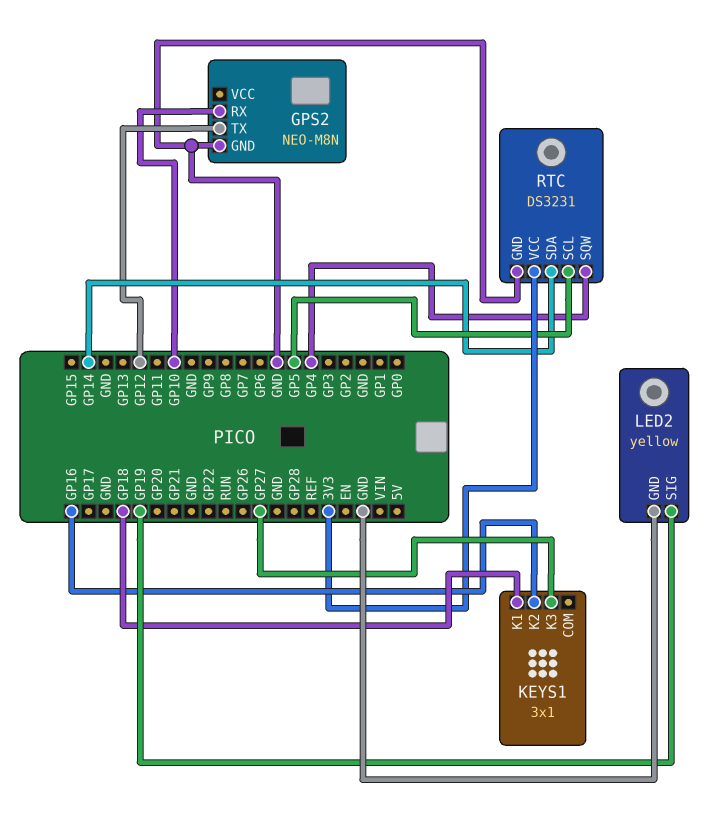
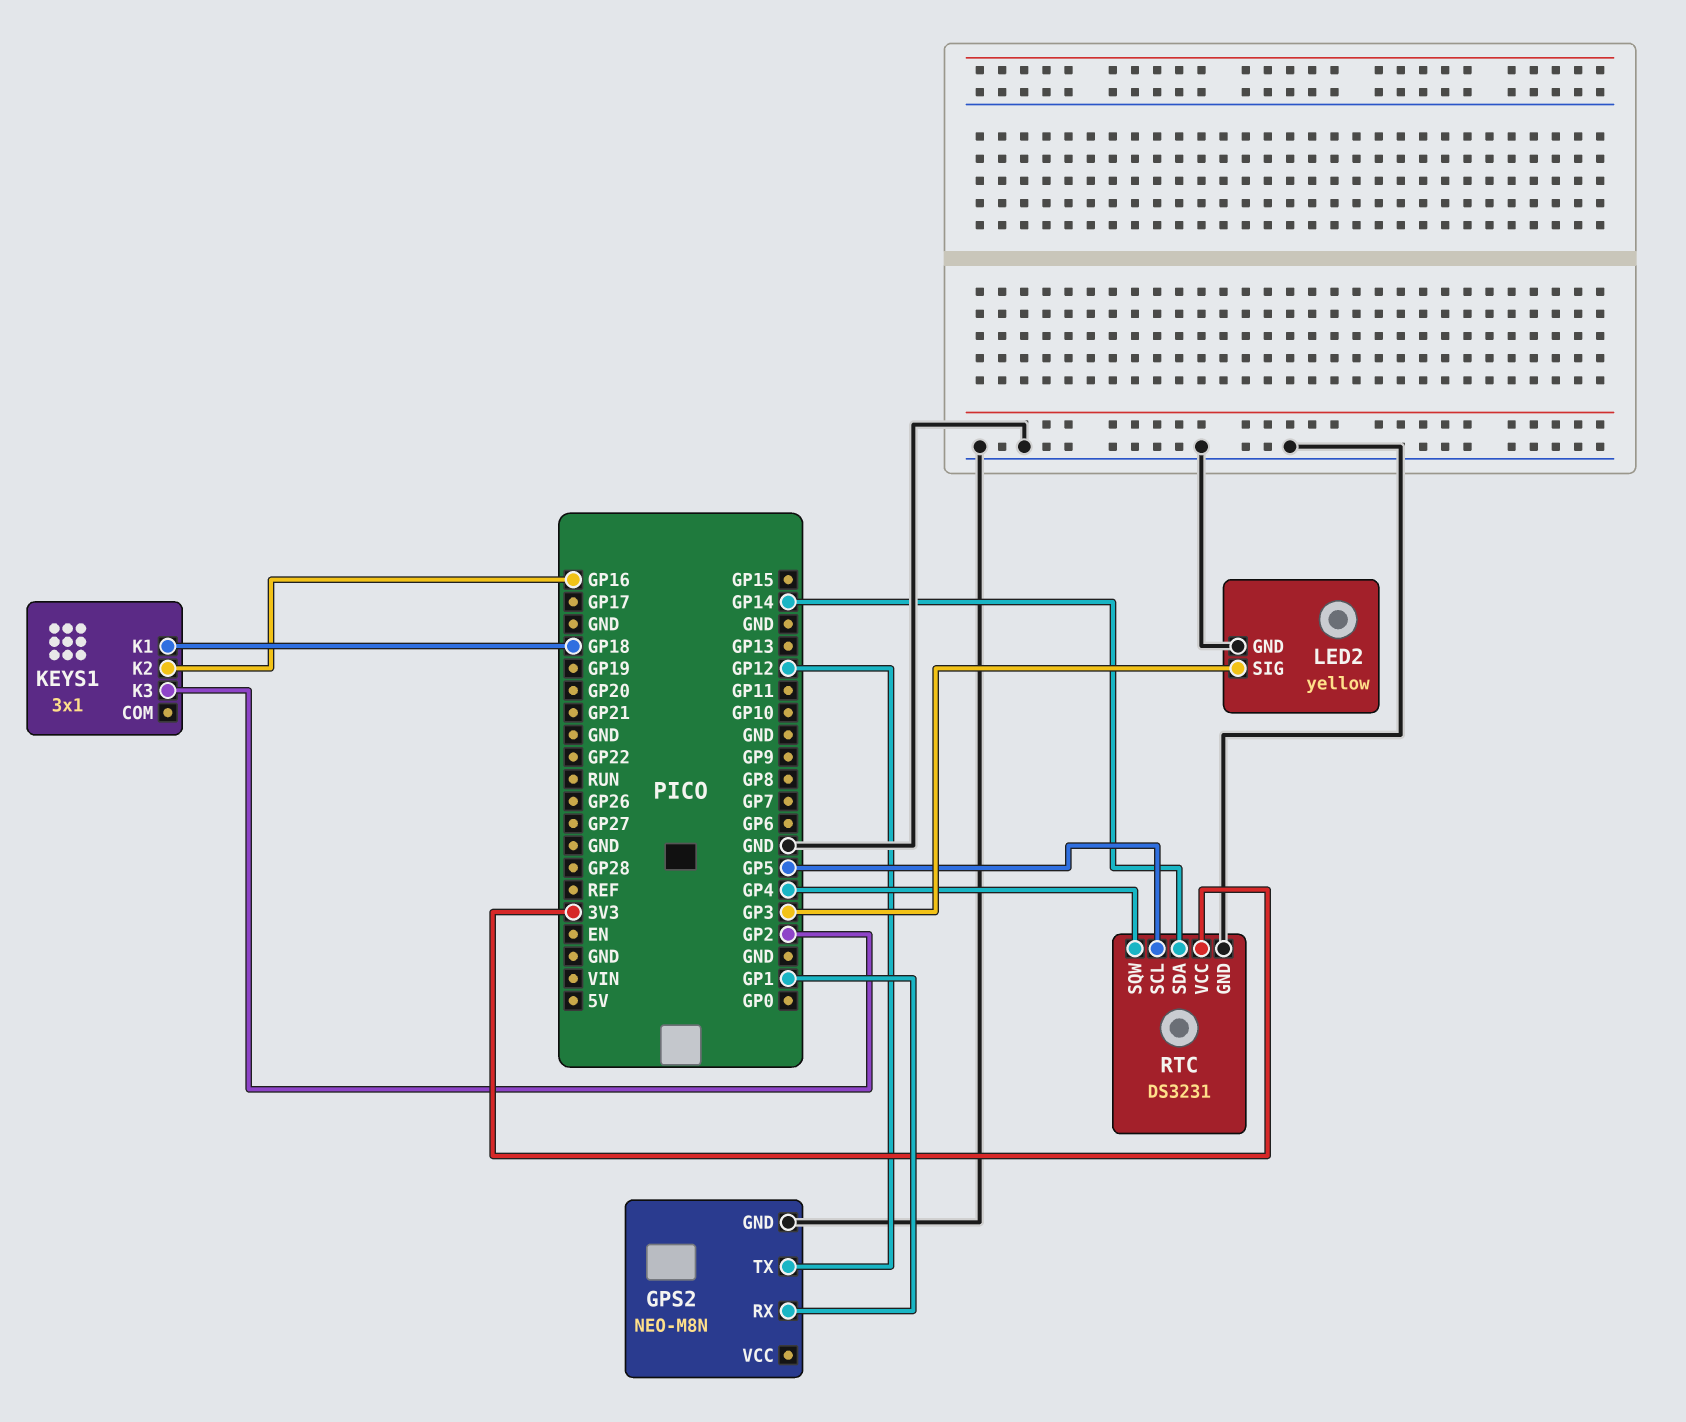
GPS2 pin RX: GP10 -> GP1
KEYS1 pin K3: GP27 -> GP2
LED2 pin SIG: GP19 -> GP3

